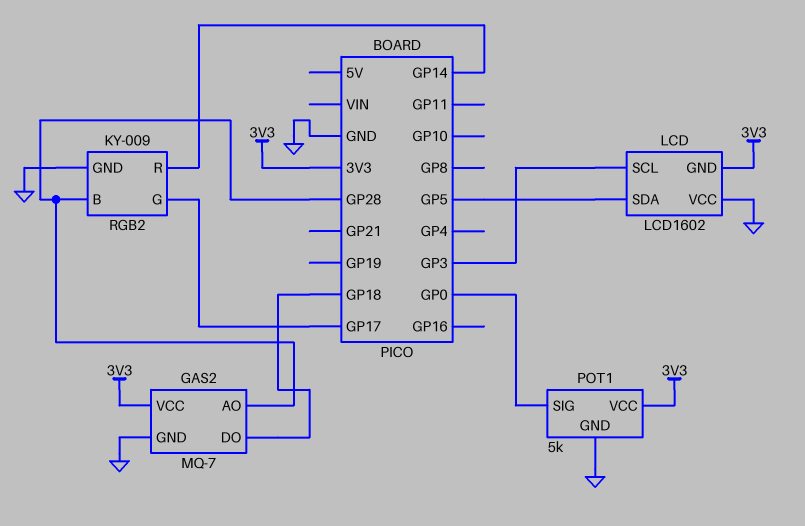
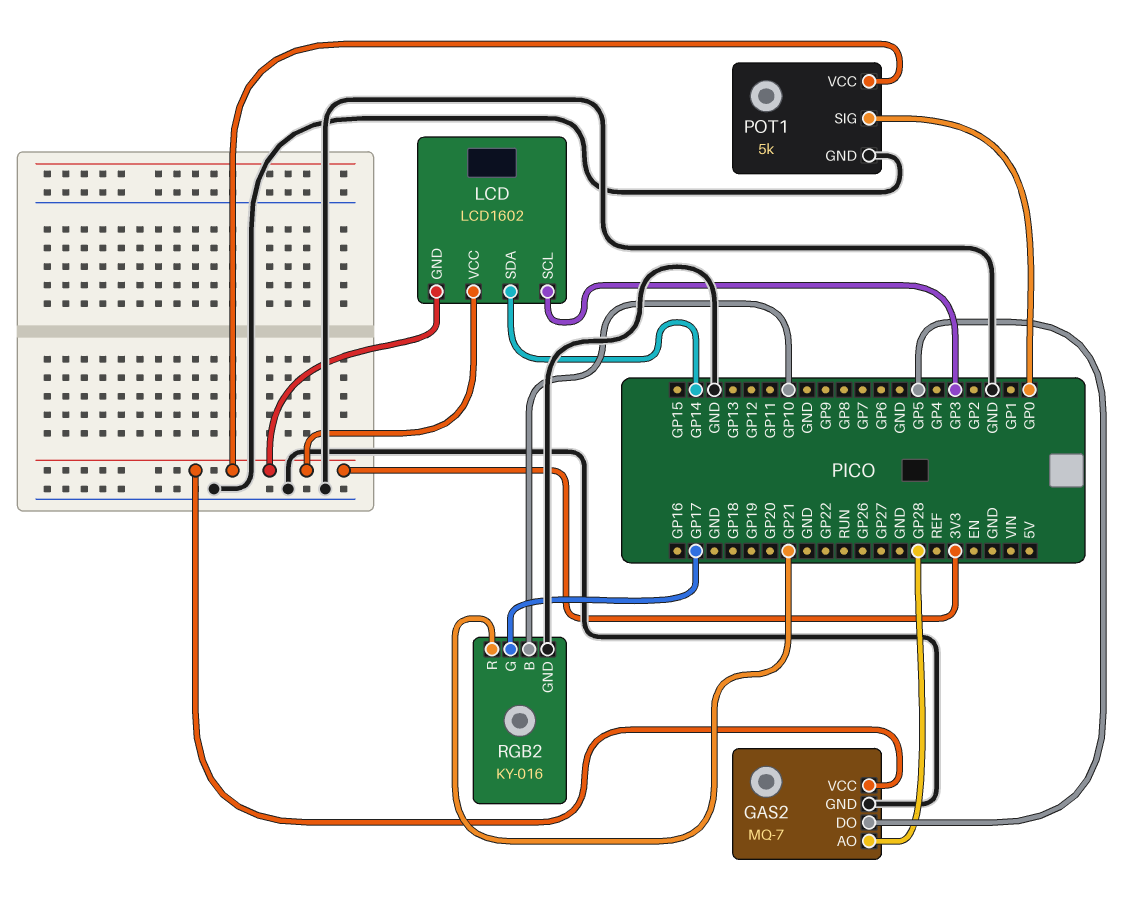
GAS2 pin DO: GP18 -> GP5
LCD pin SDA: GP5 -> GP14
LCD pin VCC: GND -> 3V3
RGB2: KY-009 -> KY-016
RGB2 pin B: GP28 -> GP10
RGB2 pin R: GP14 -> GP21

